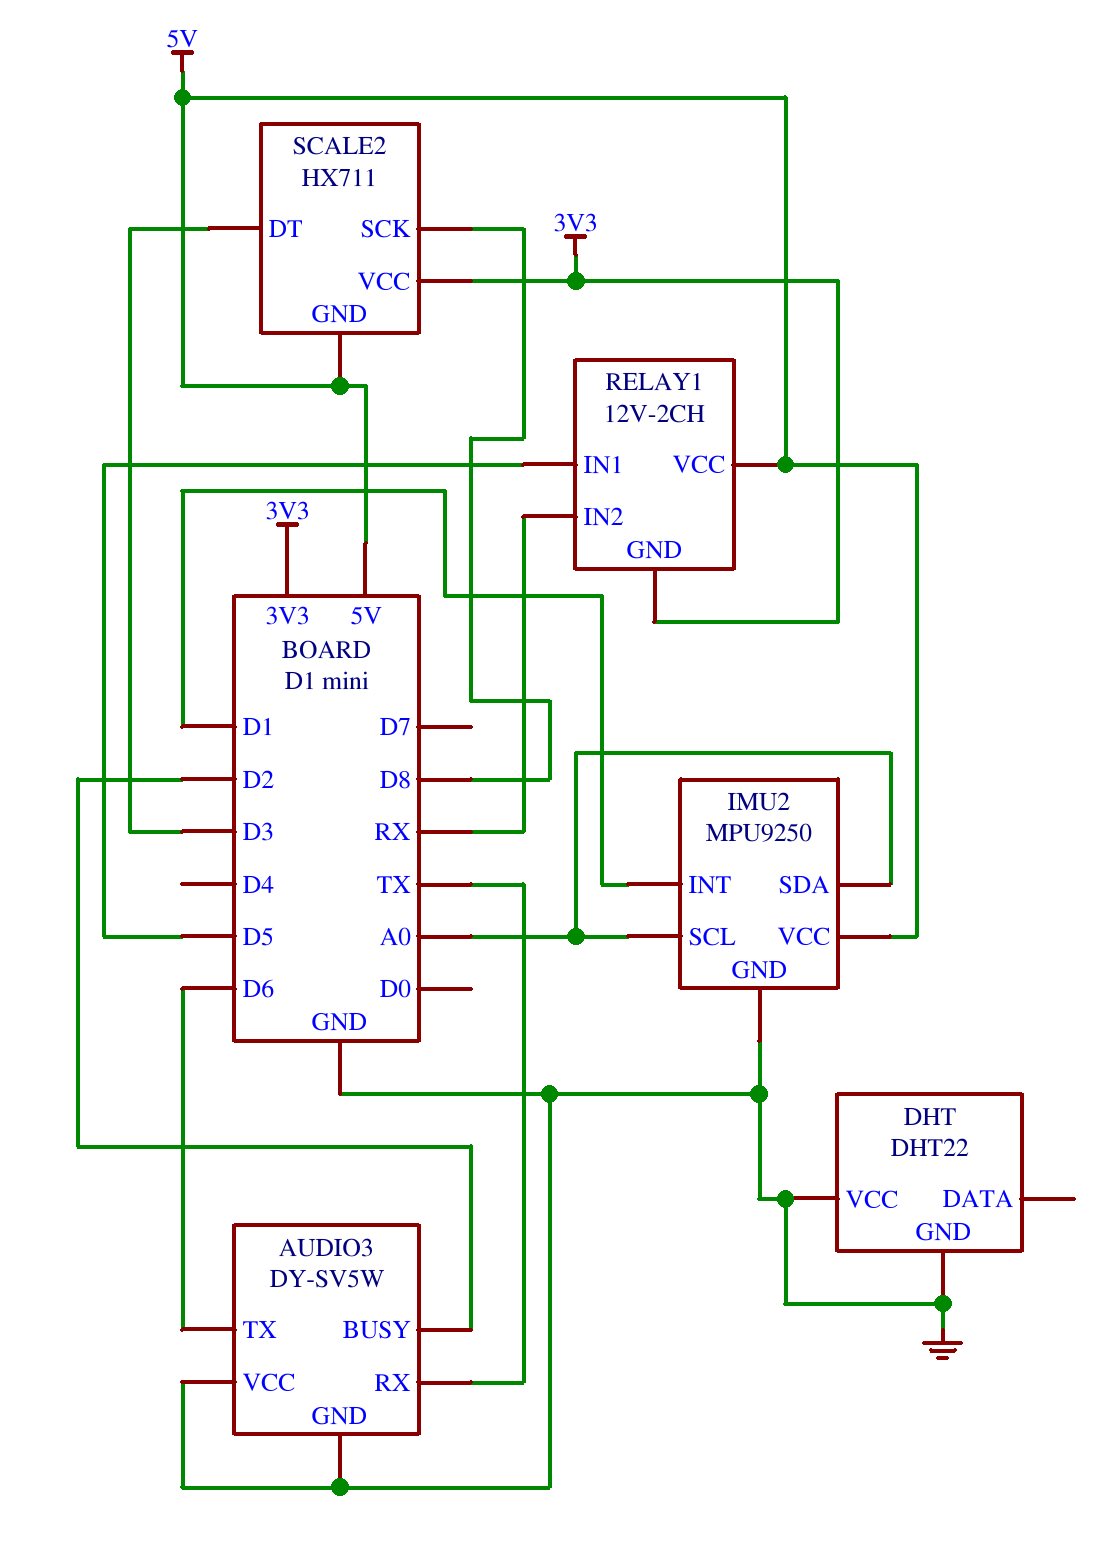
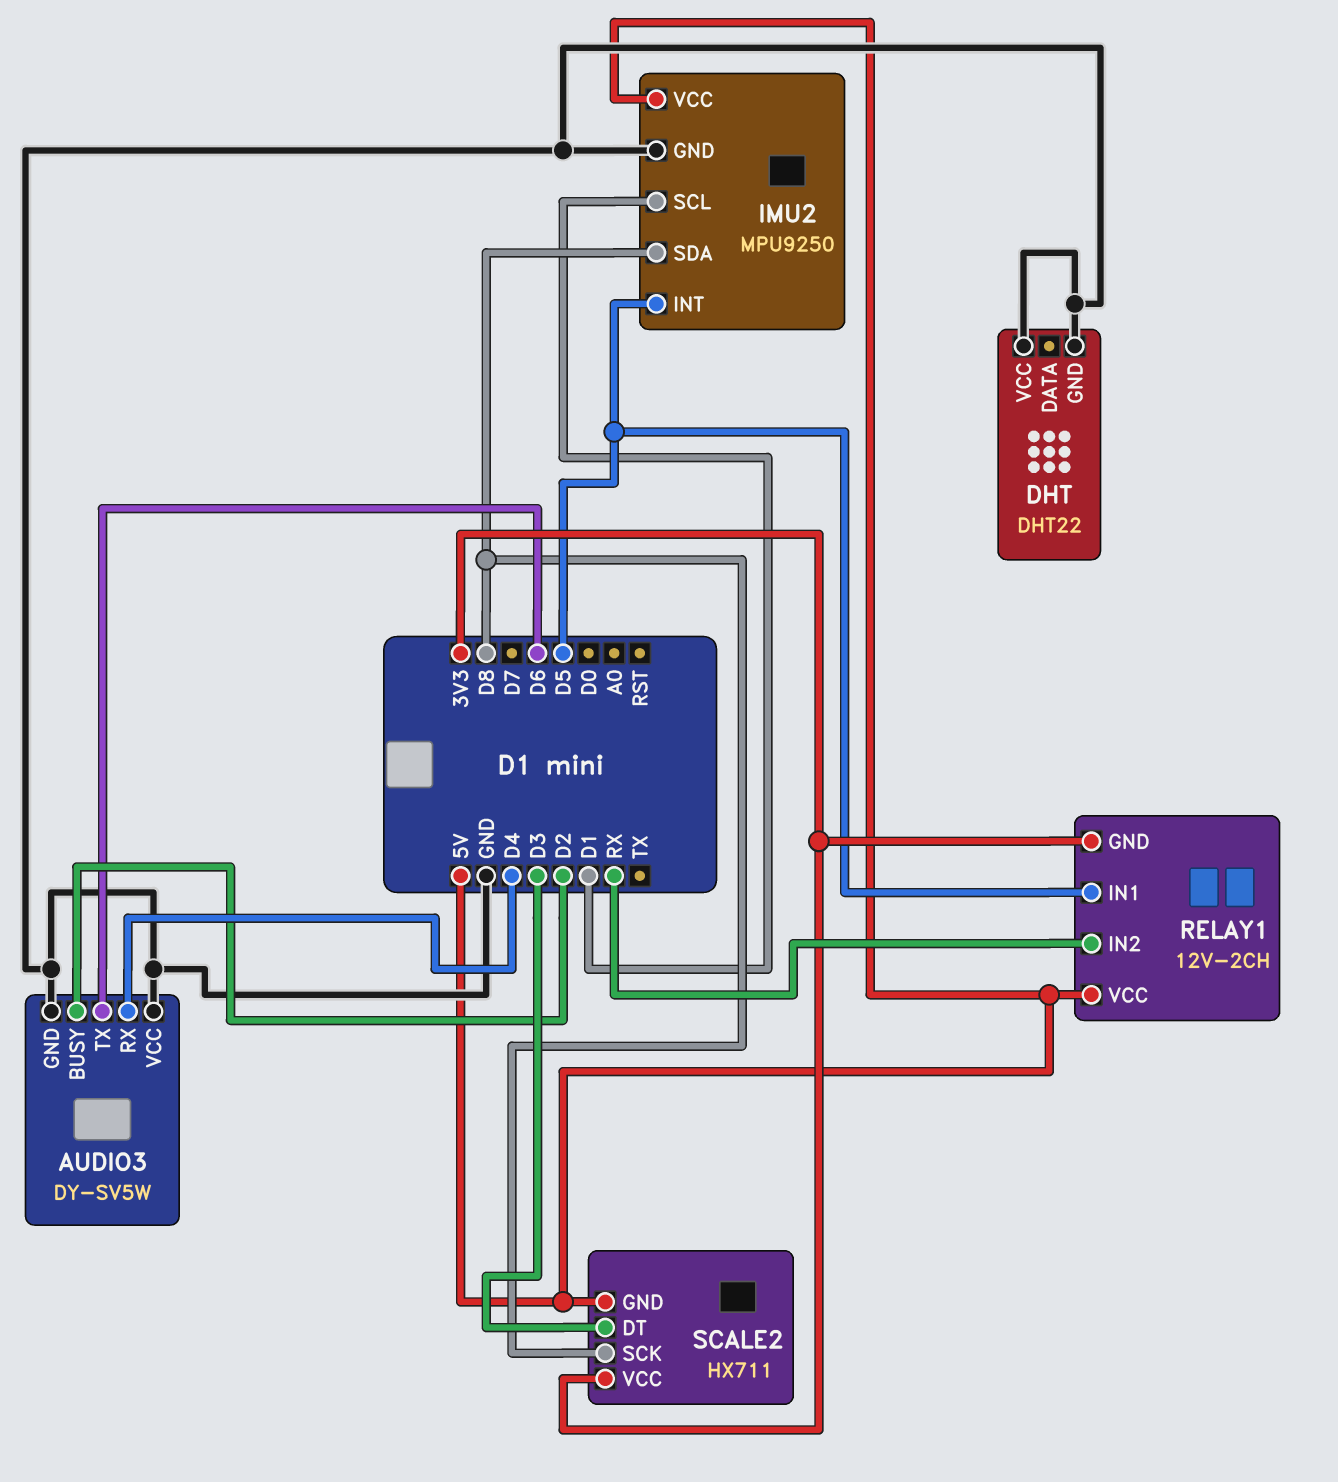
AUDIO3 pin RX: TX -> D4
IMU2 pin INT: D1 -> D5
IMU2 pin SCL: A0 -> D1
IMU2 pin SDA: A0 -> D8

